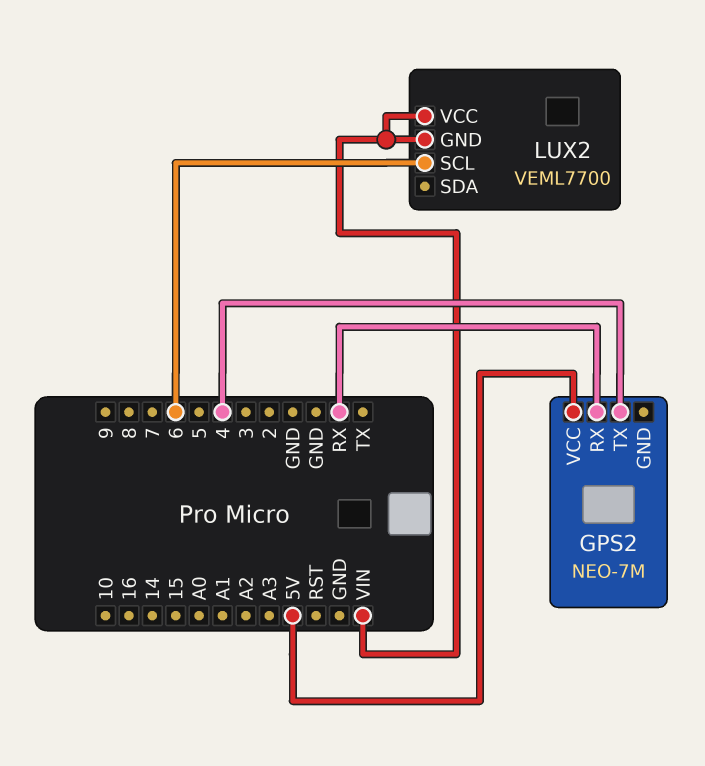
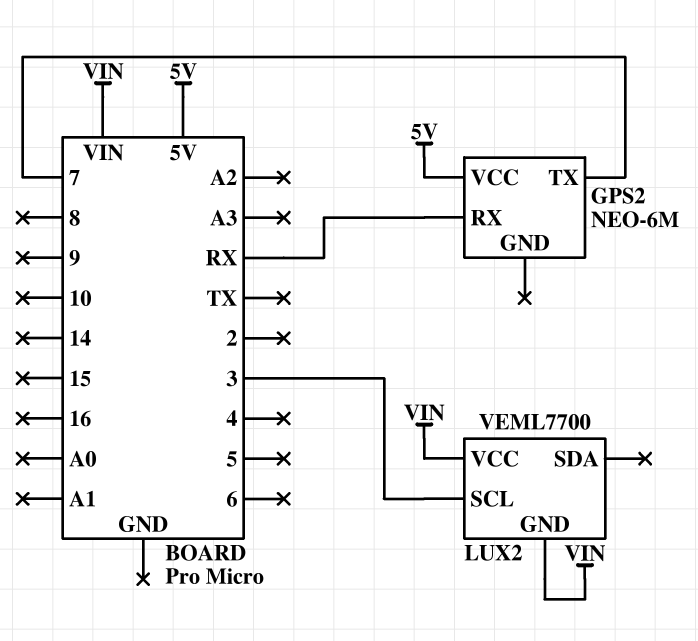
GPS2: NEO-7M -> NEO-6M
GPS2 pin TX: 4 -> 7
LUX2 pin SCL: 6 -> 3

